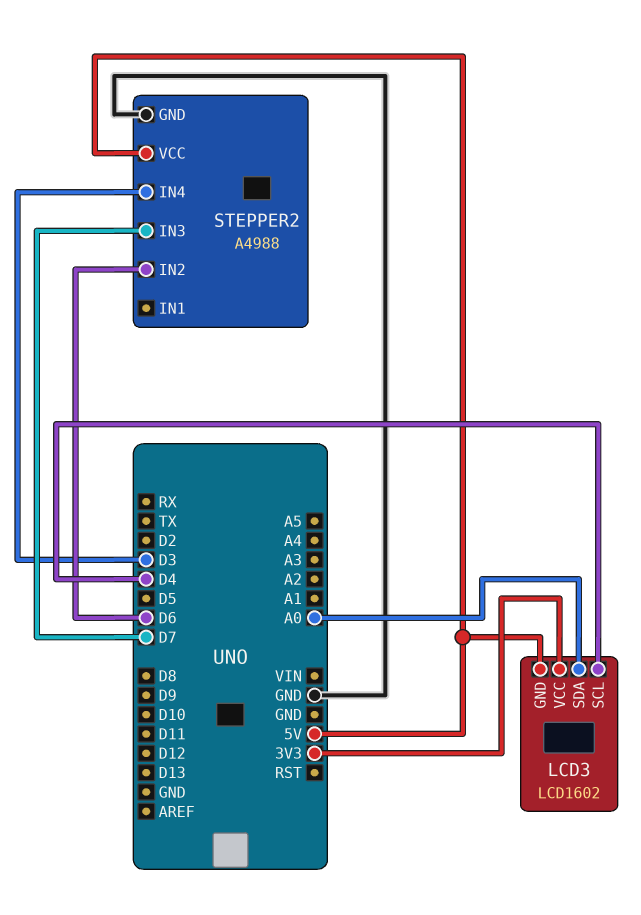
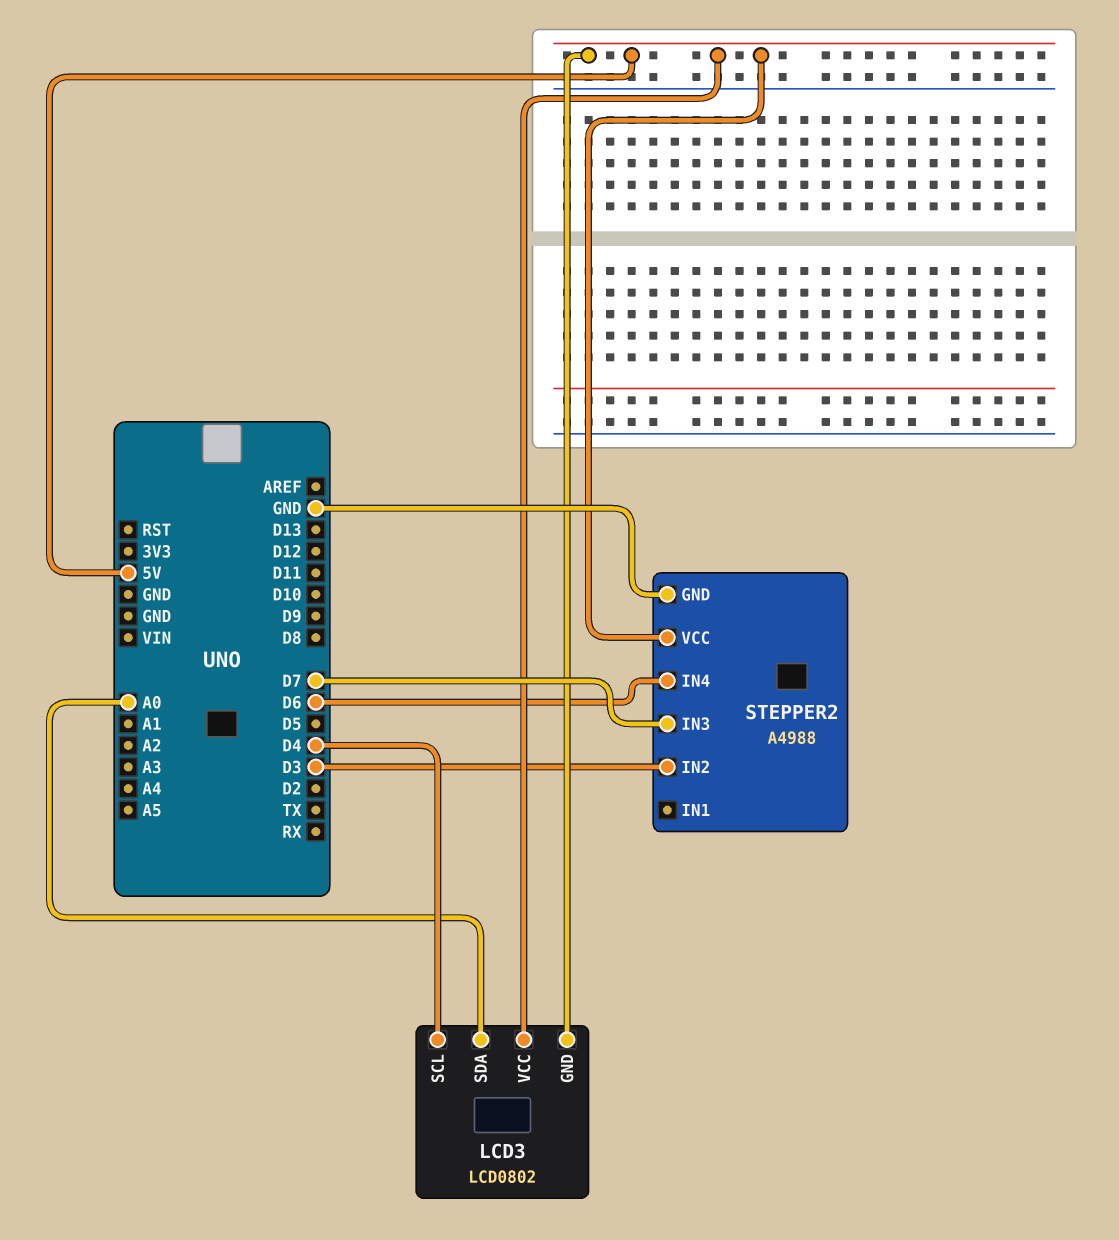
LCD3: LCD1602 -> LCD0802
LCD3 pin VCC: 3V3 -> 5V
STEPPER2 pin IN2: D6 -> D3
STEPPER2 pin IN4: D3 -> D6

